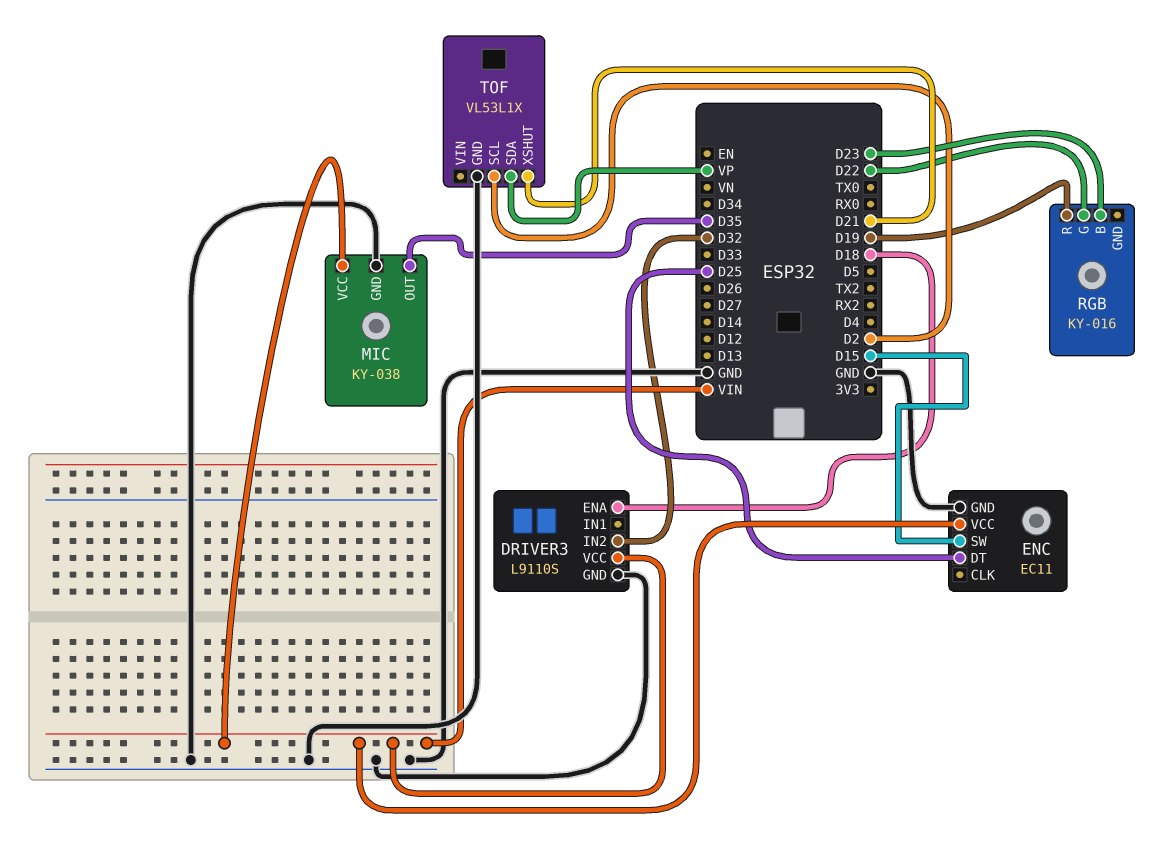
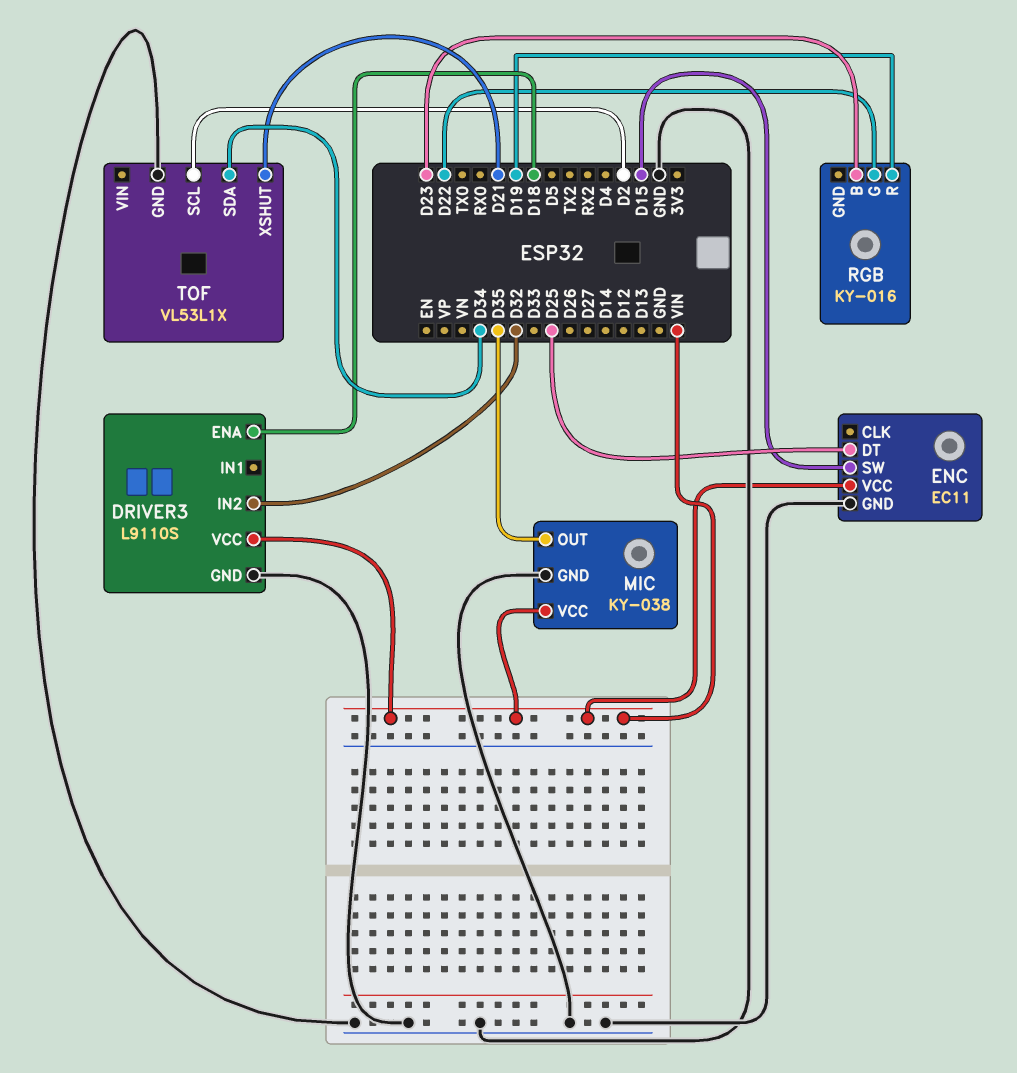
TOF pin SDA: VP -> D34

